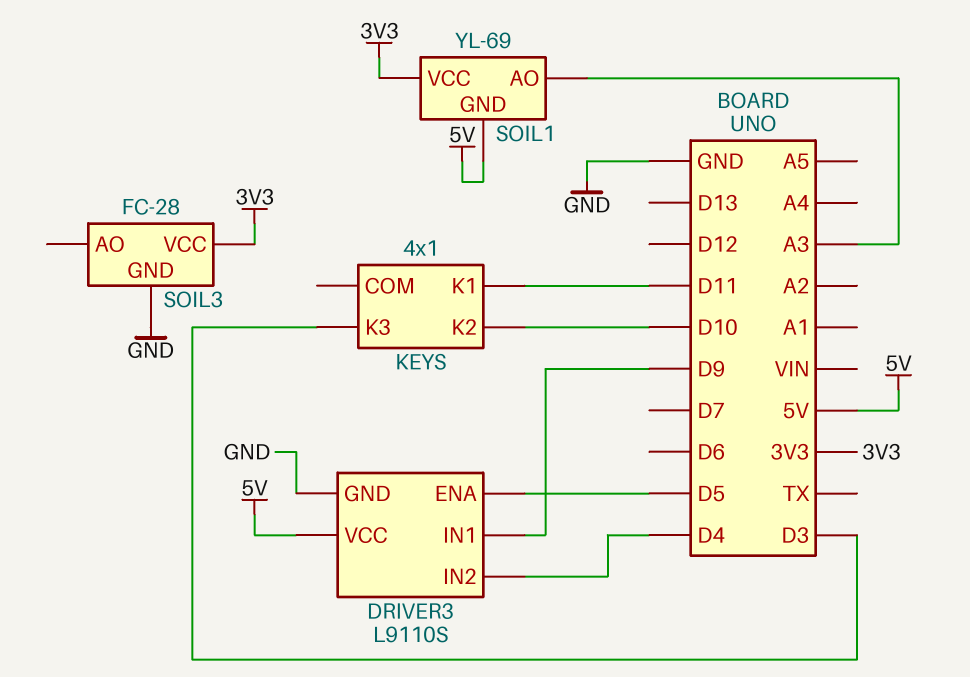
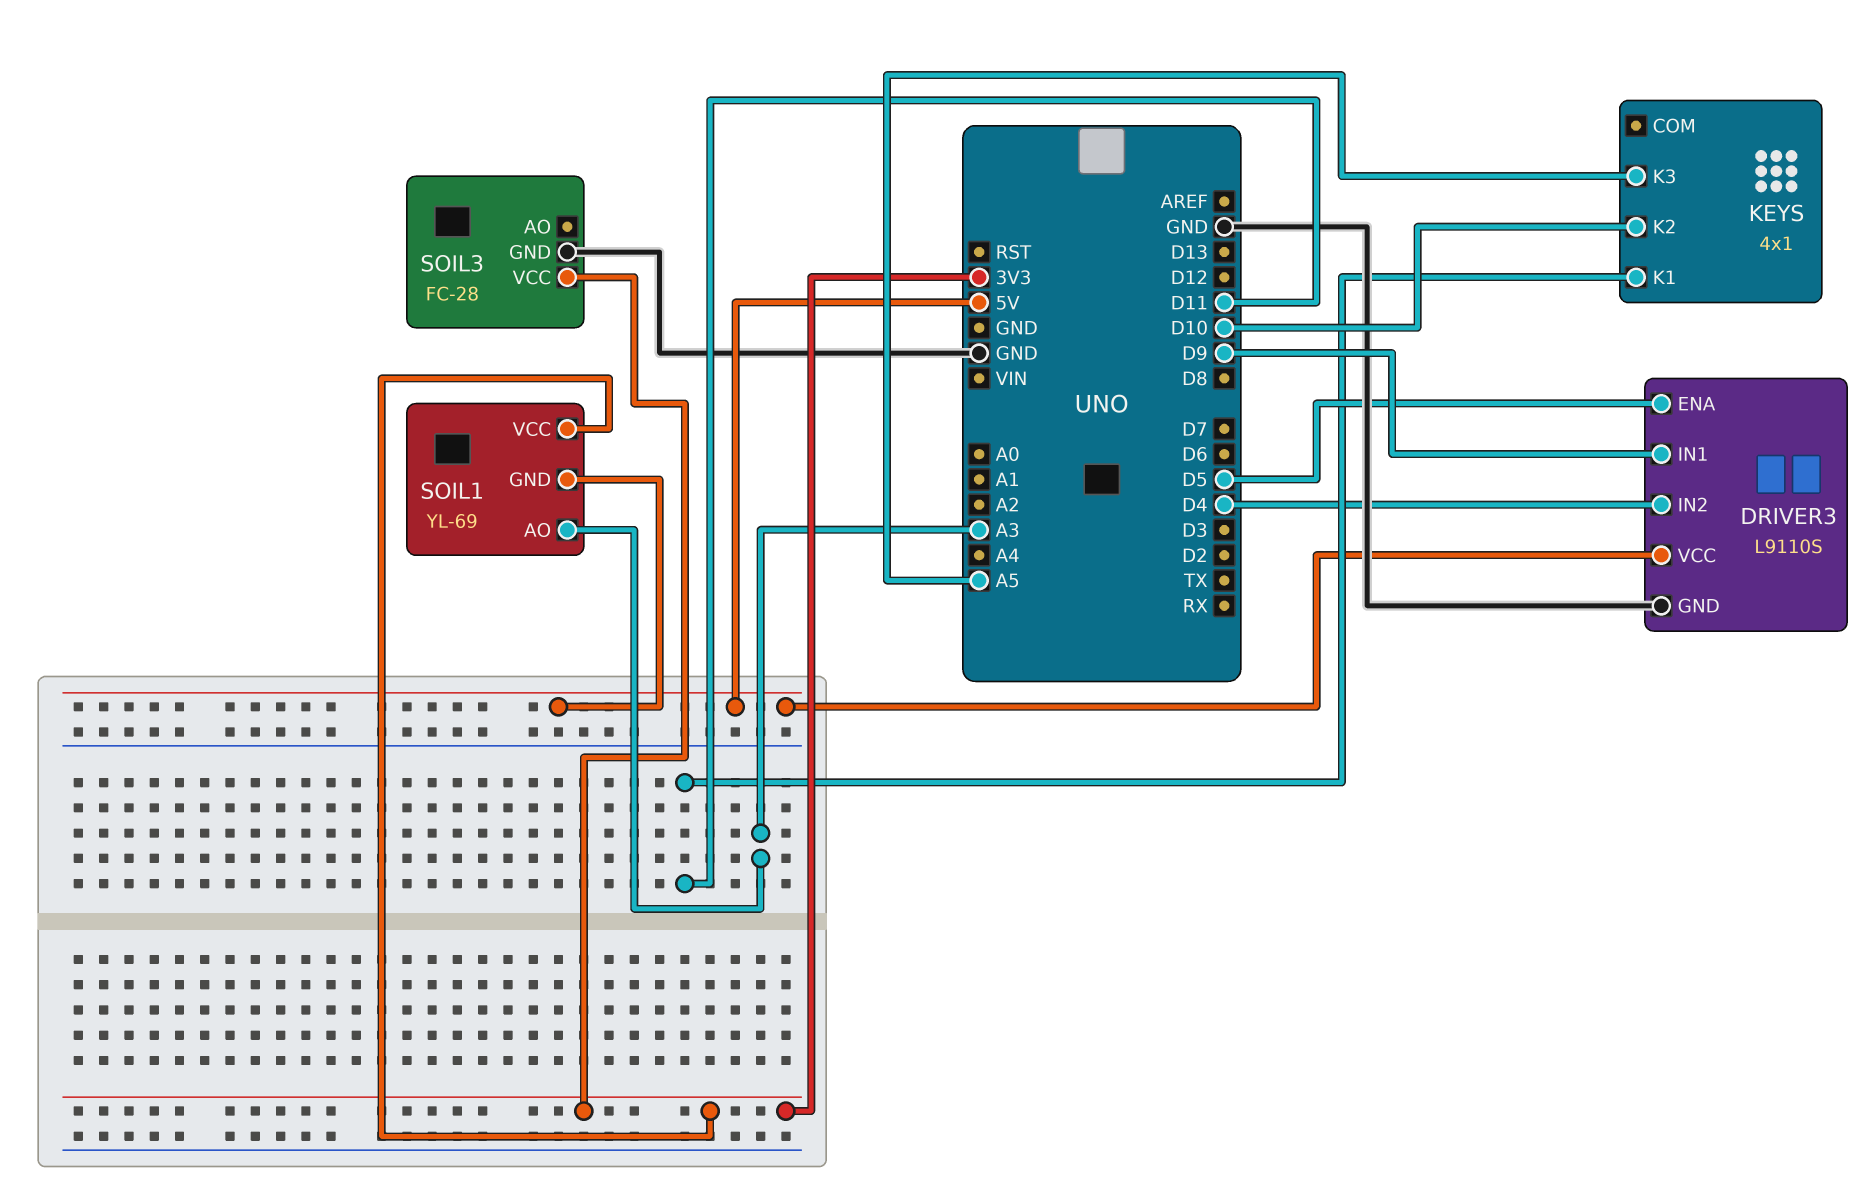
KEYS pin K3: D3 -> A5

